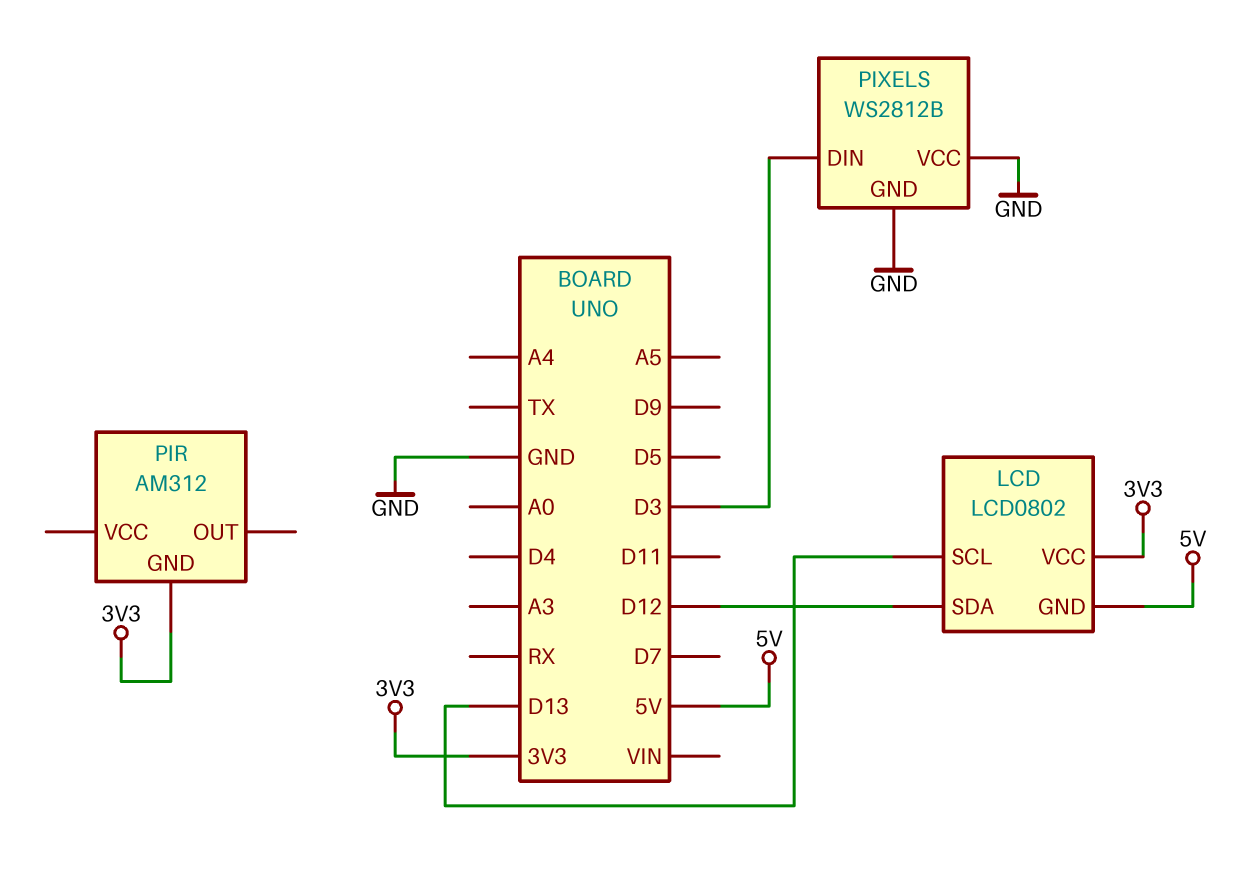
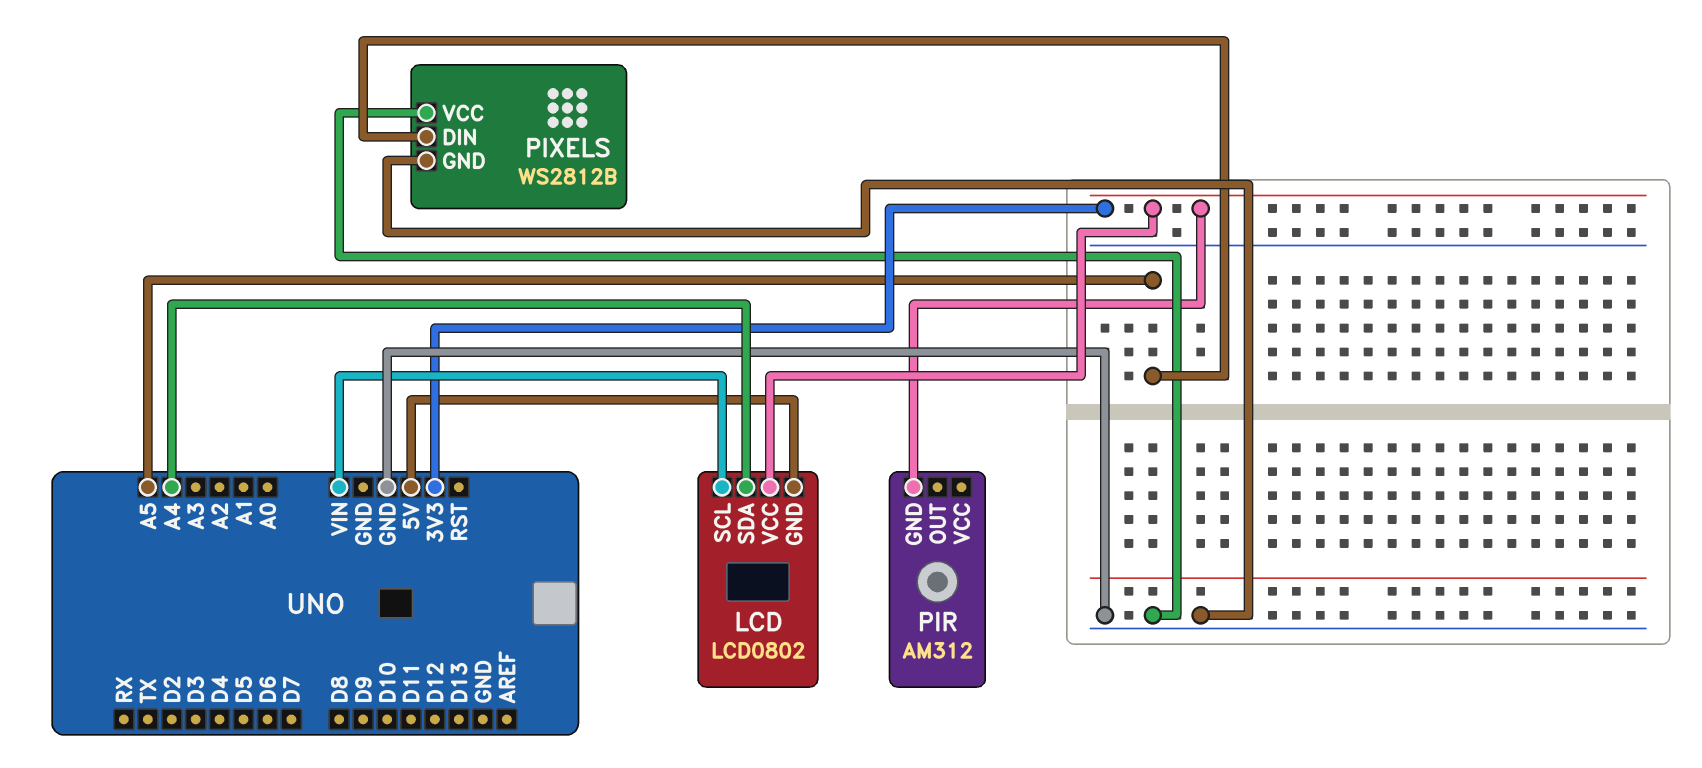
LCD pin SCL: D13 -> VIN
LCD pin SDA: D12 -> A4
PIXELS pin DIN: D3 -> A5

